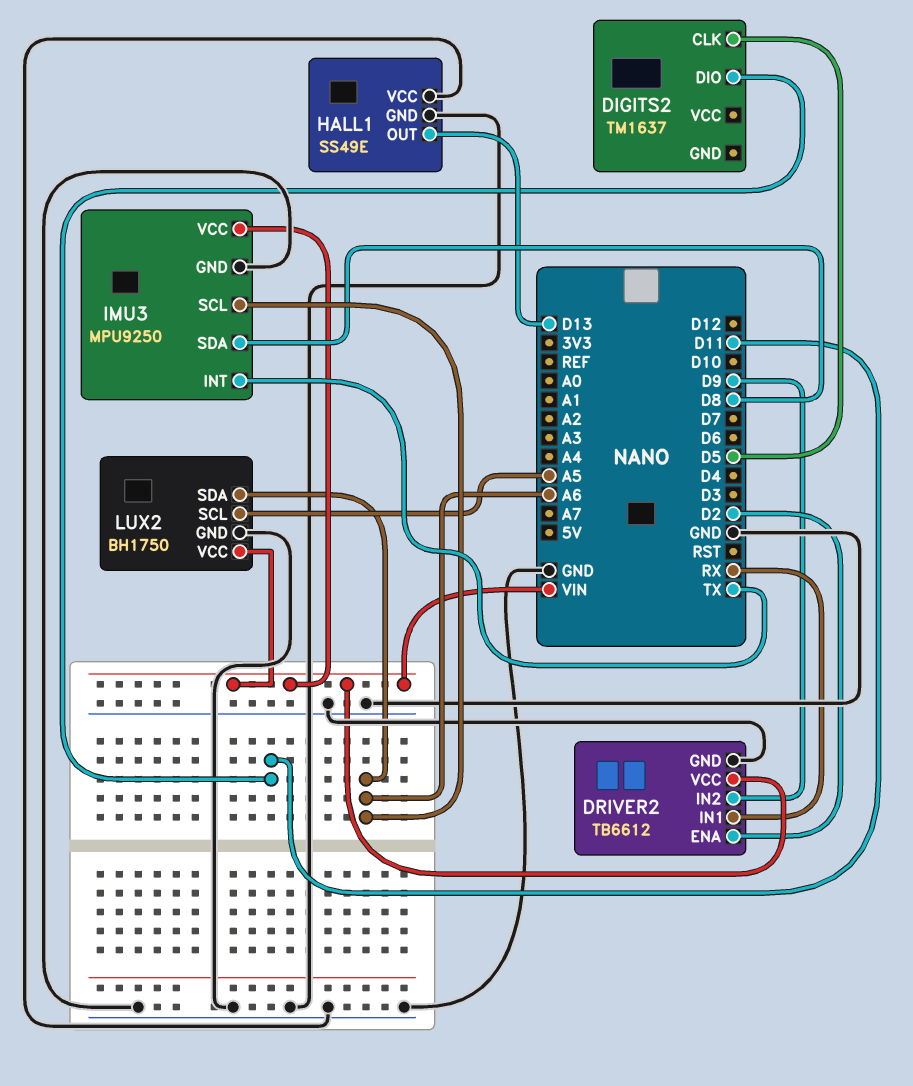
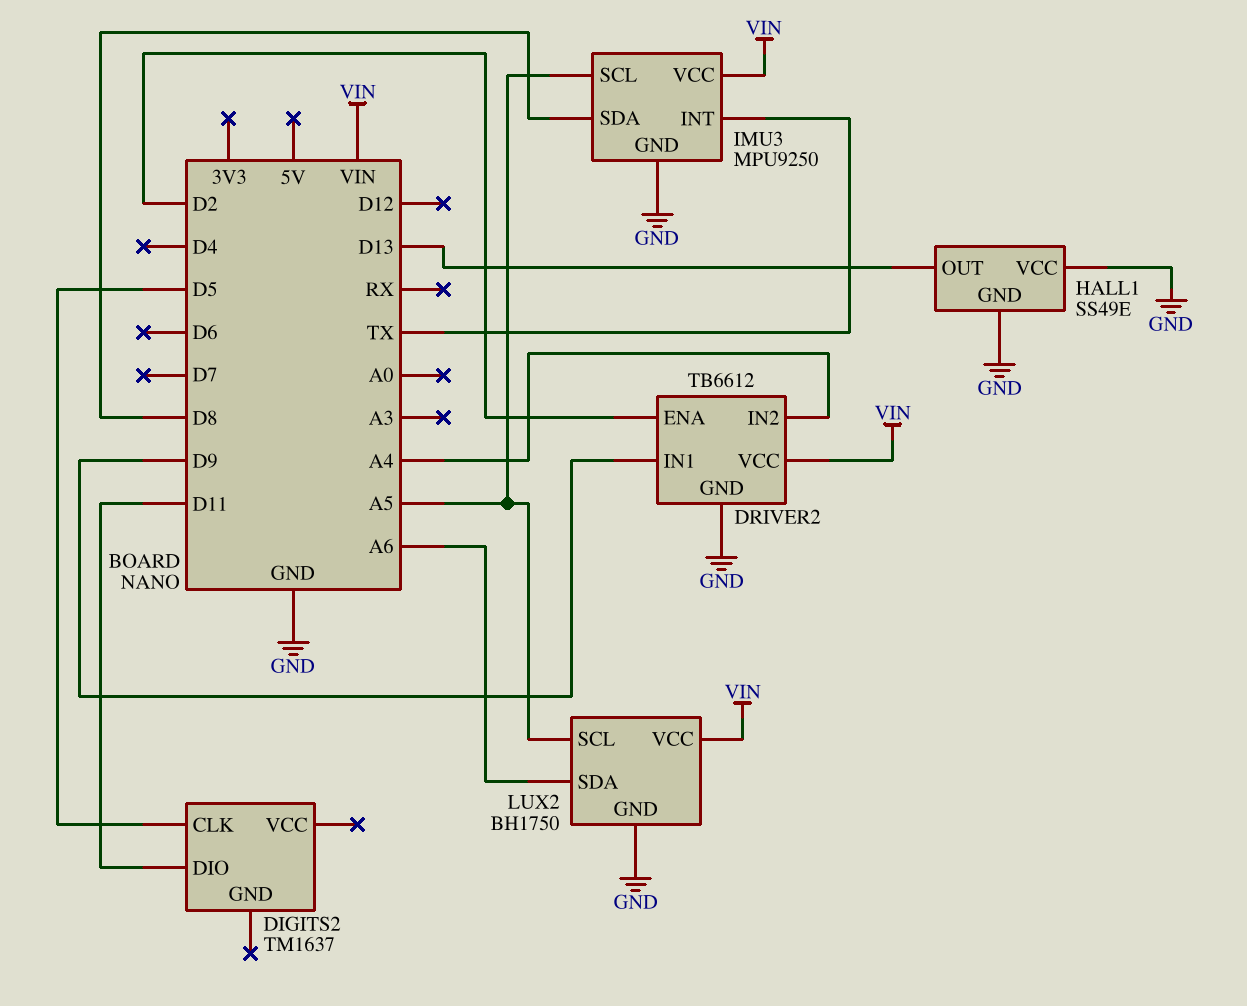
DRIVER2 pin IN1: RX -> D9
DRIVER2 pin IN2: D9 -> A4
IMU3 pin SCL: A6 -> A5

